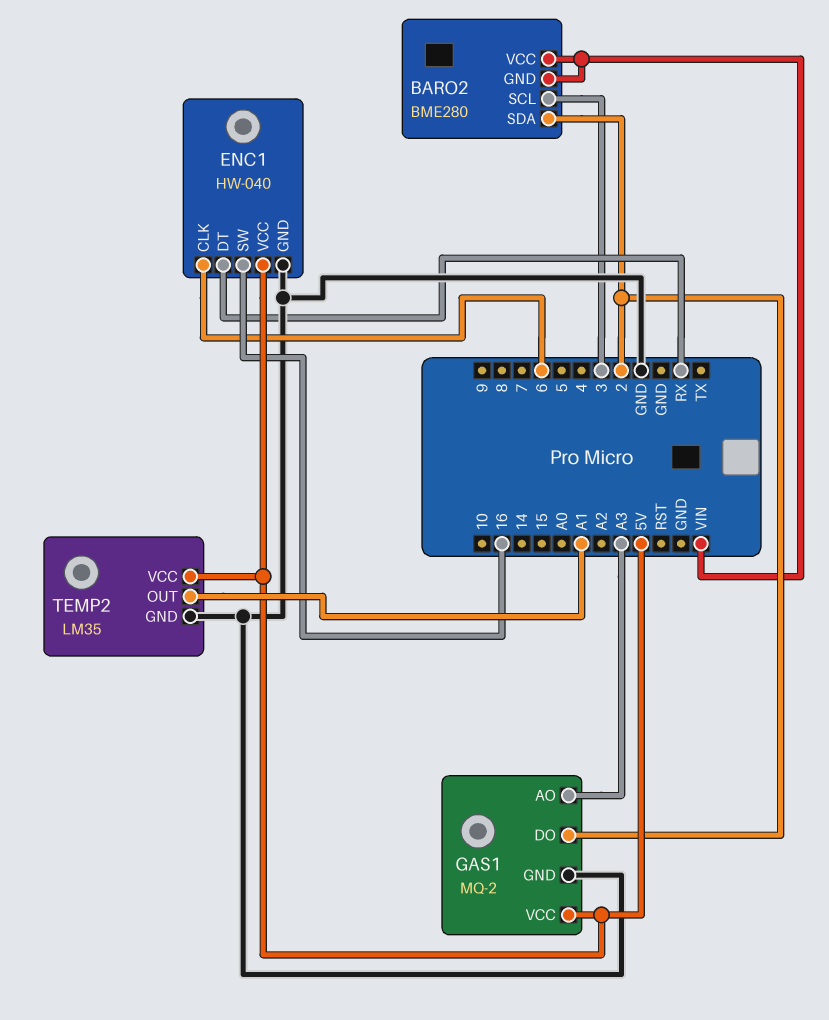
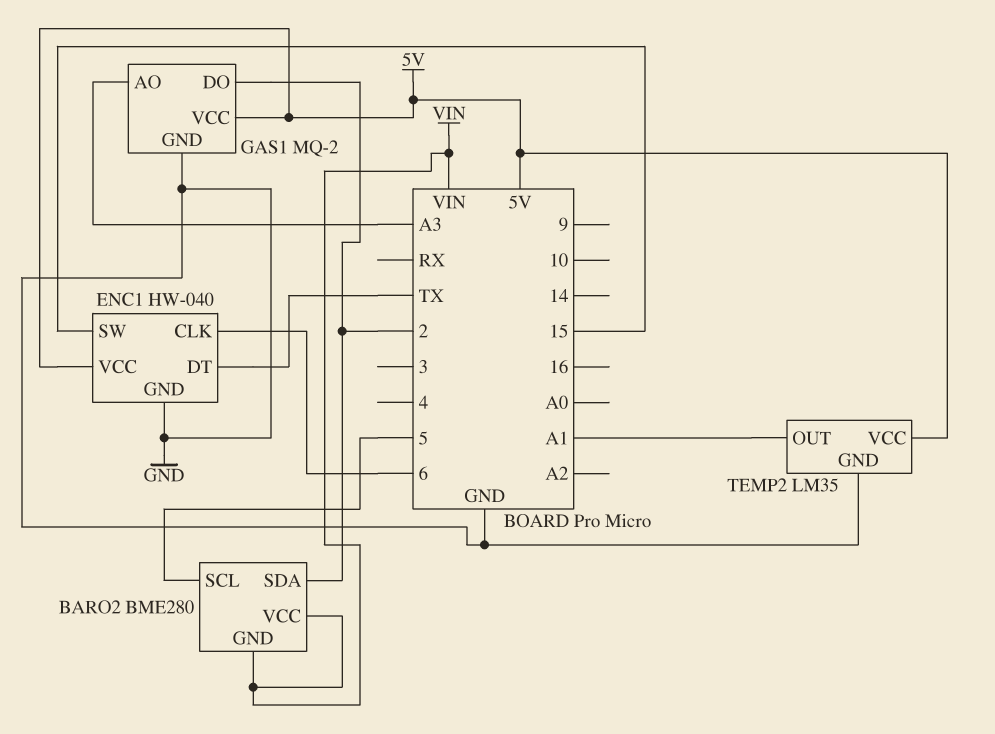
BARO2 pin SCL: 3 -> 5
ENC1 pin DT: RX -> TX
ENC1 pin SW: 16 -> 15

